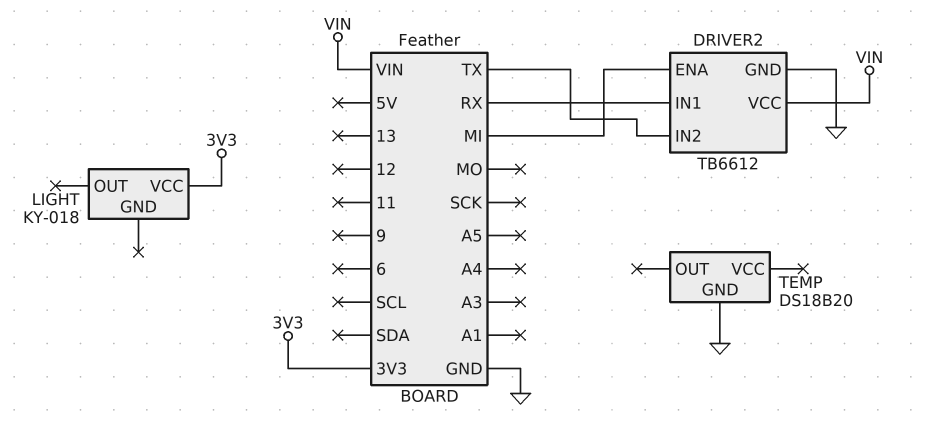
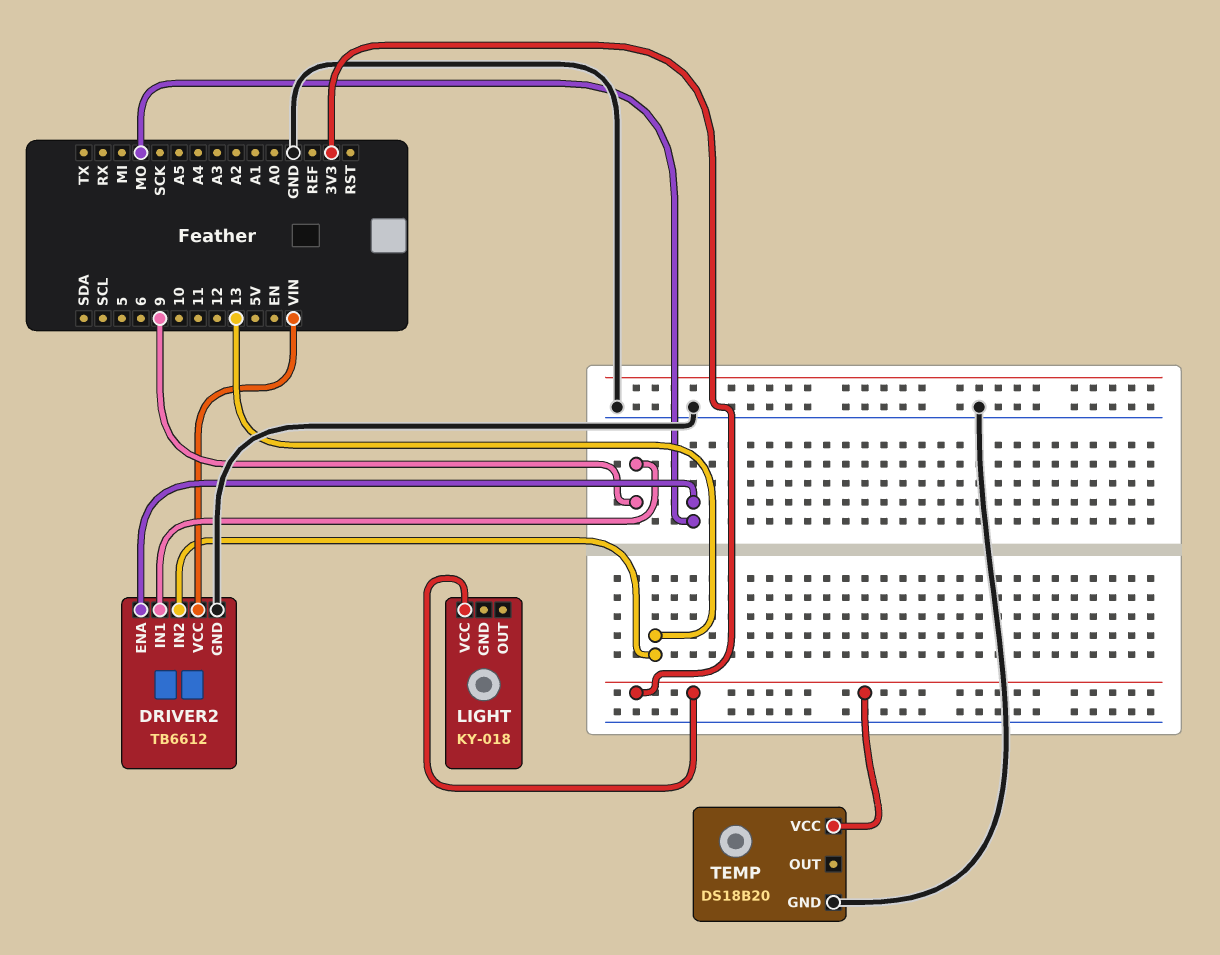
DRIVER2 pin ENA: MI -> MO
DRIVER2 pin IN1: RX -> 9
DRIVER2 pin IN2: TX -> 13
TEMP pin VCC: none -> 3V3

